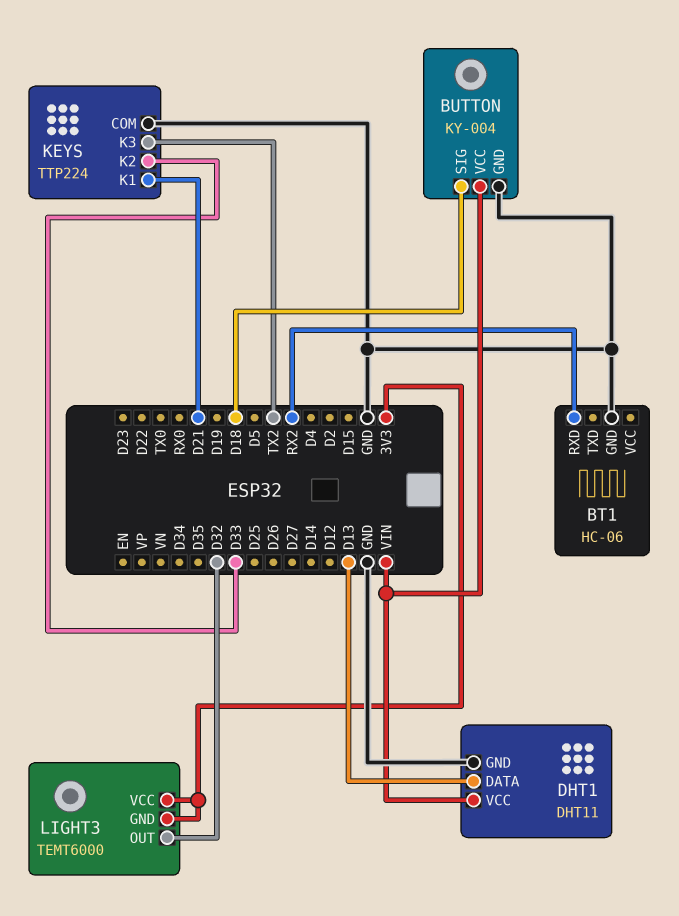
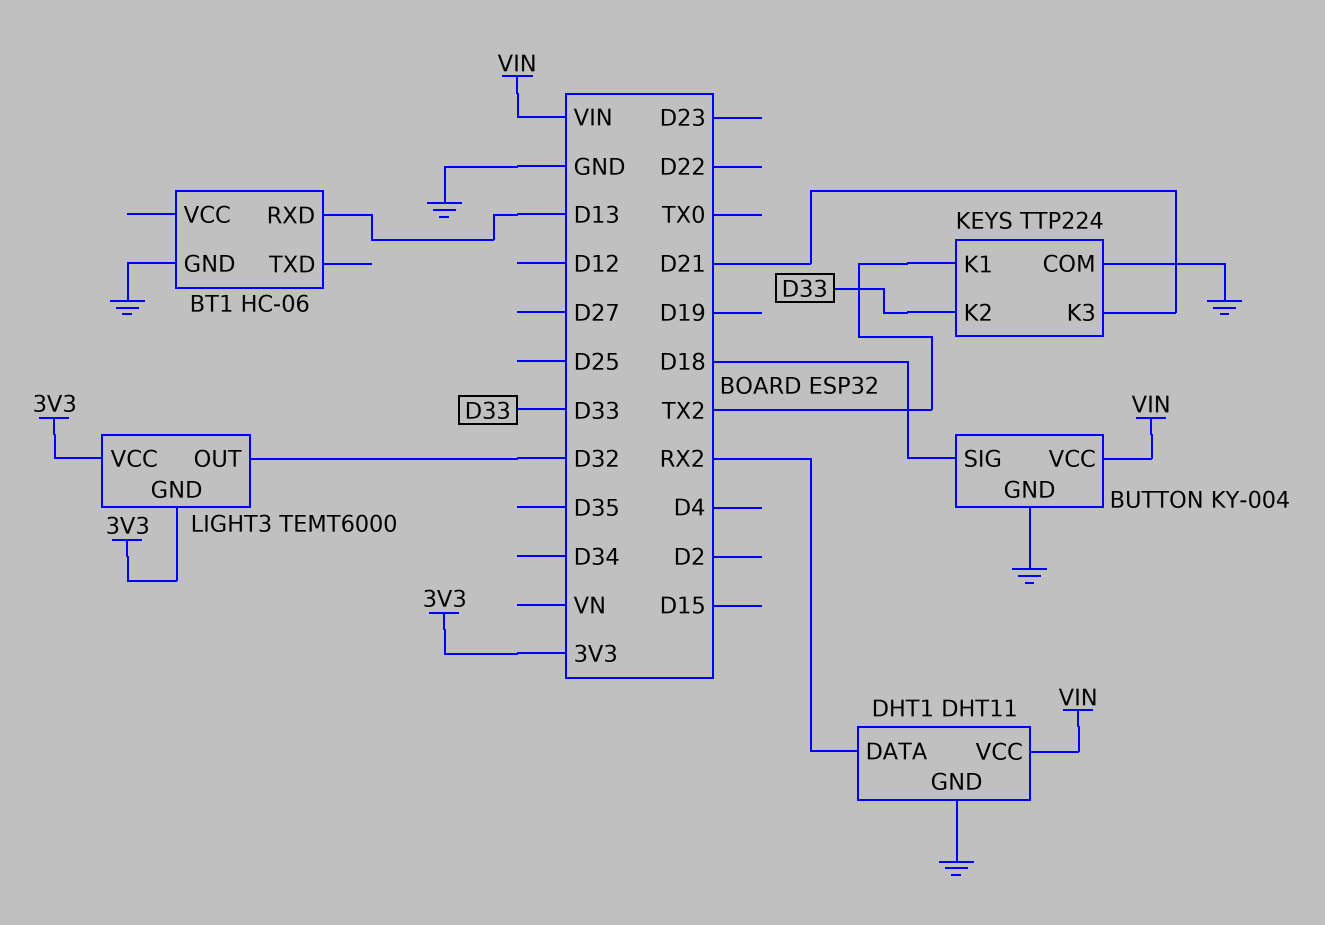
BT1 pin RXD: RX2 -> D13
DHT1 pin DATA: D13 -> RX2
KEYS pin K1: D21 -> TX2
KEYS pin K3: TX2 -> D21

